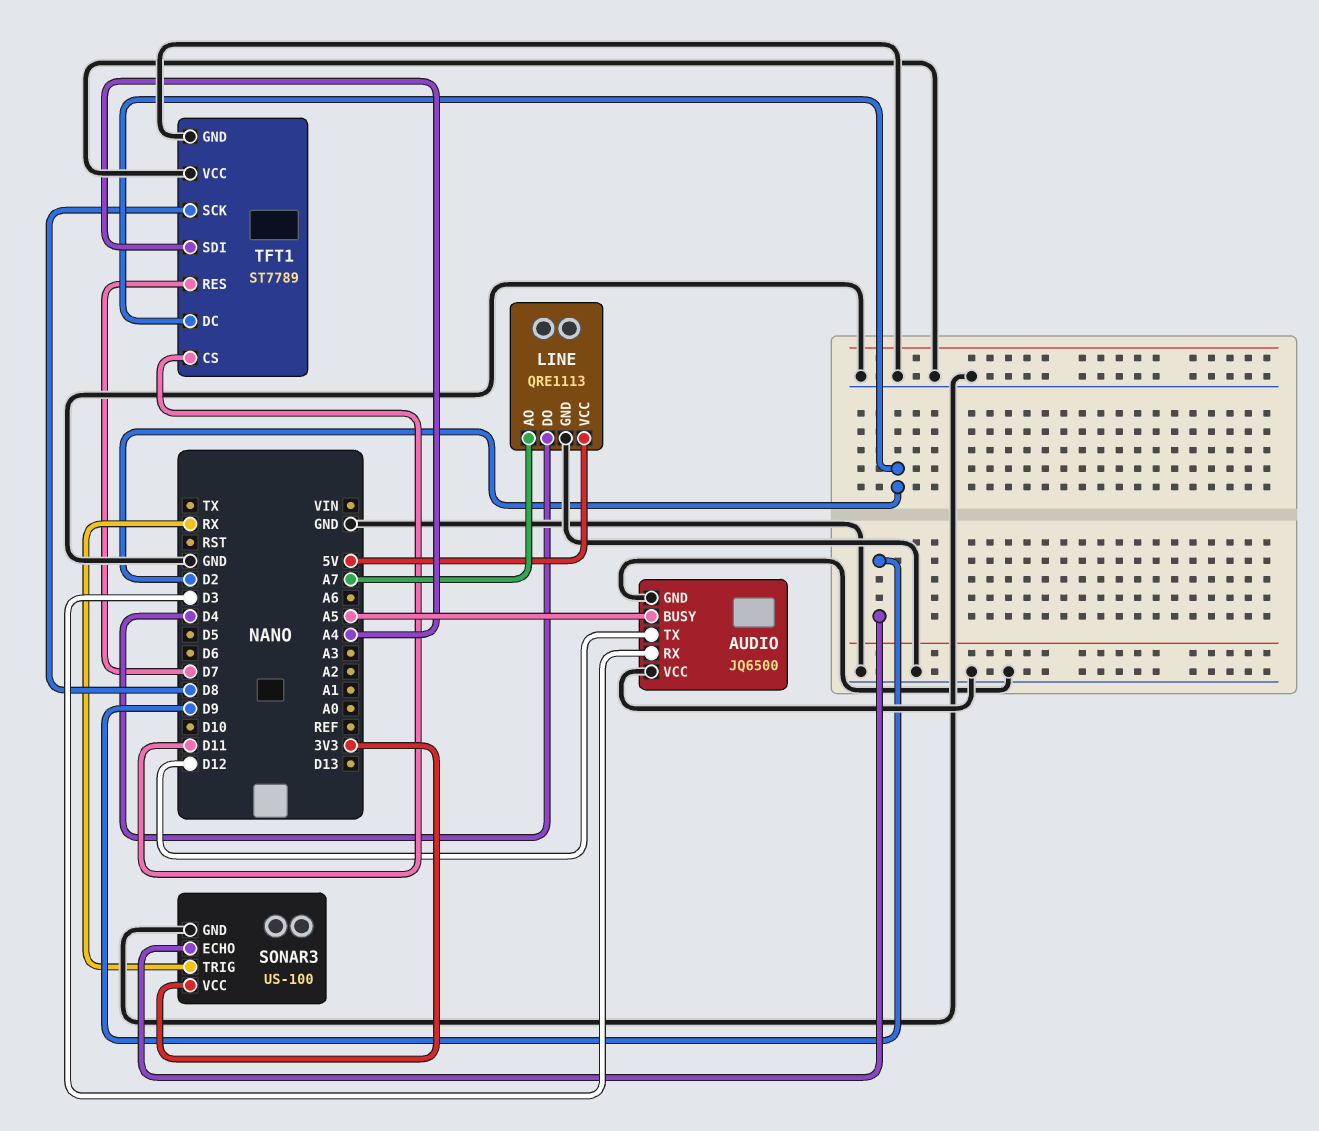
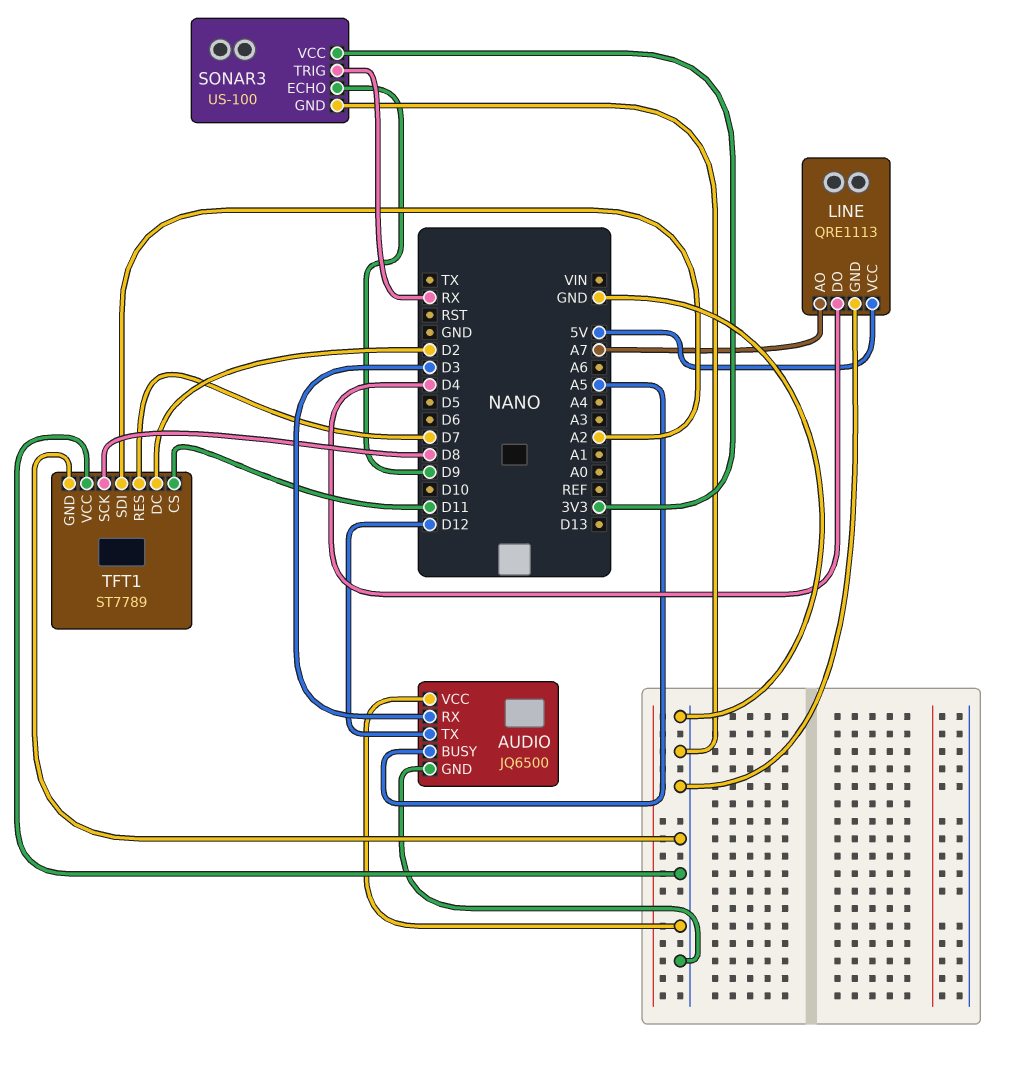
TFT1 pin SDI: A4 -> A2

